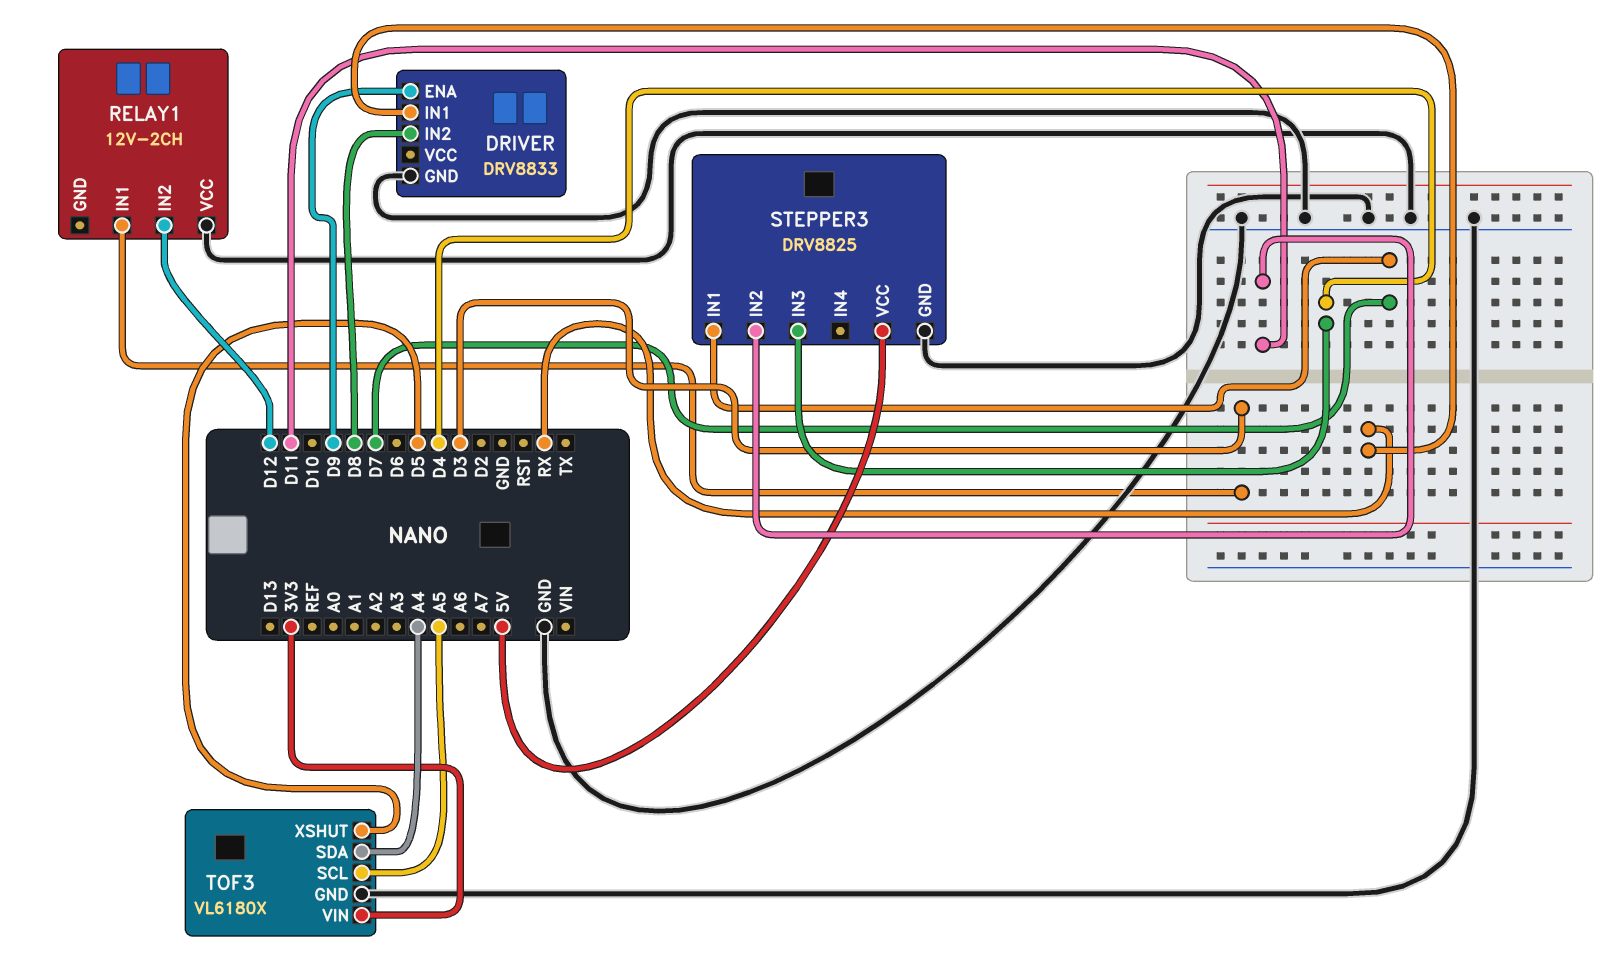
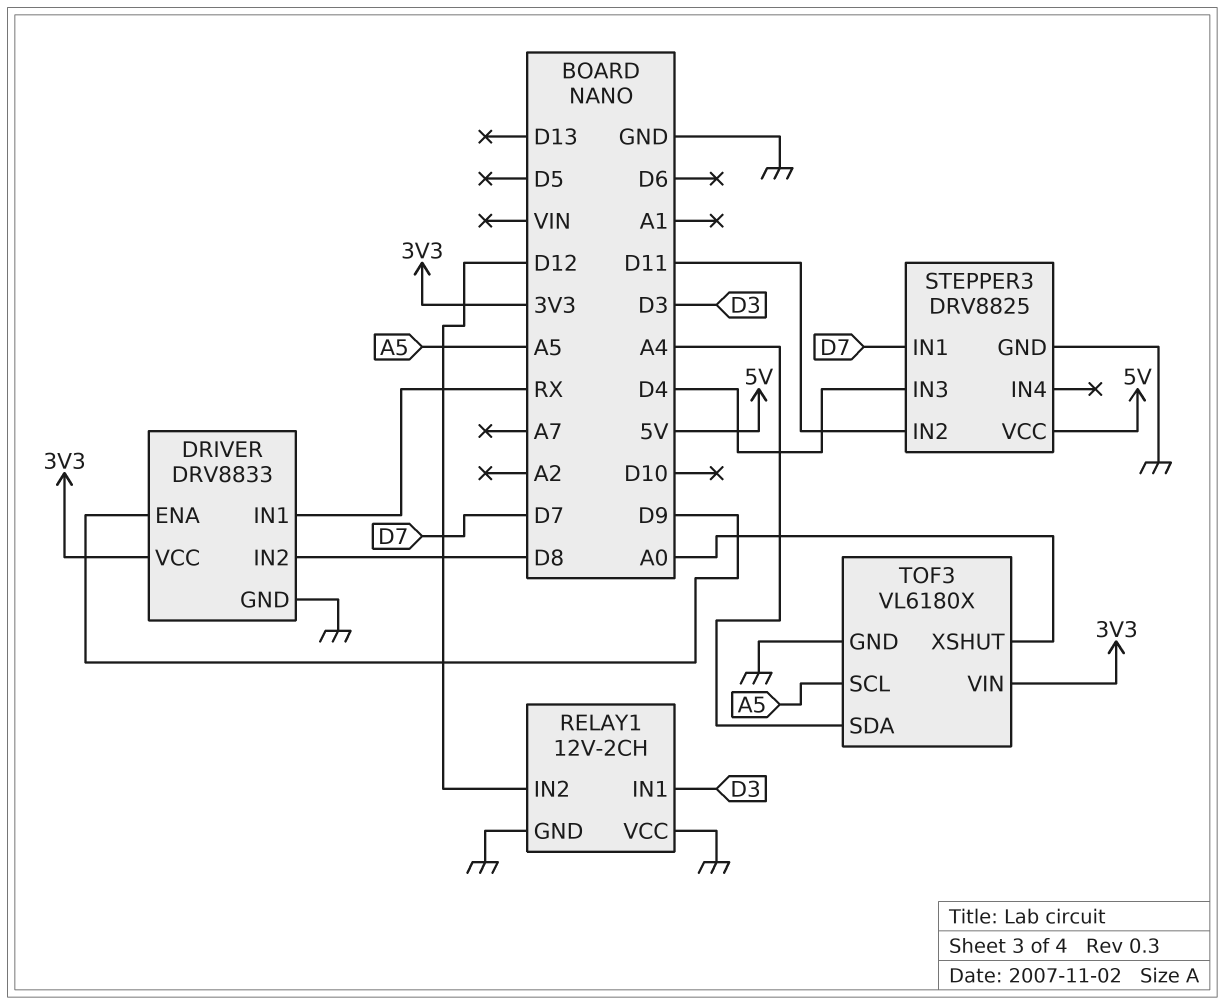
DRIVER pin VCC: none -> 3V3
RELAY1 pin GND: none -> GND
TOF3 pin XSHUT: D5 -> A0

